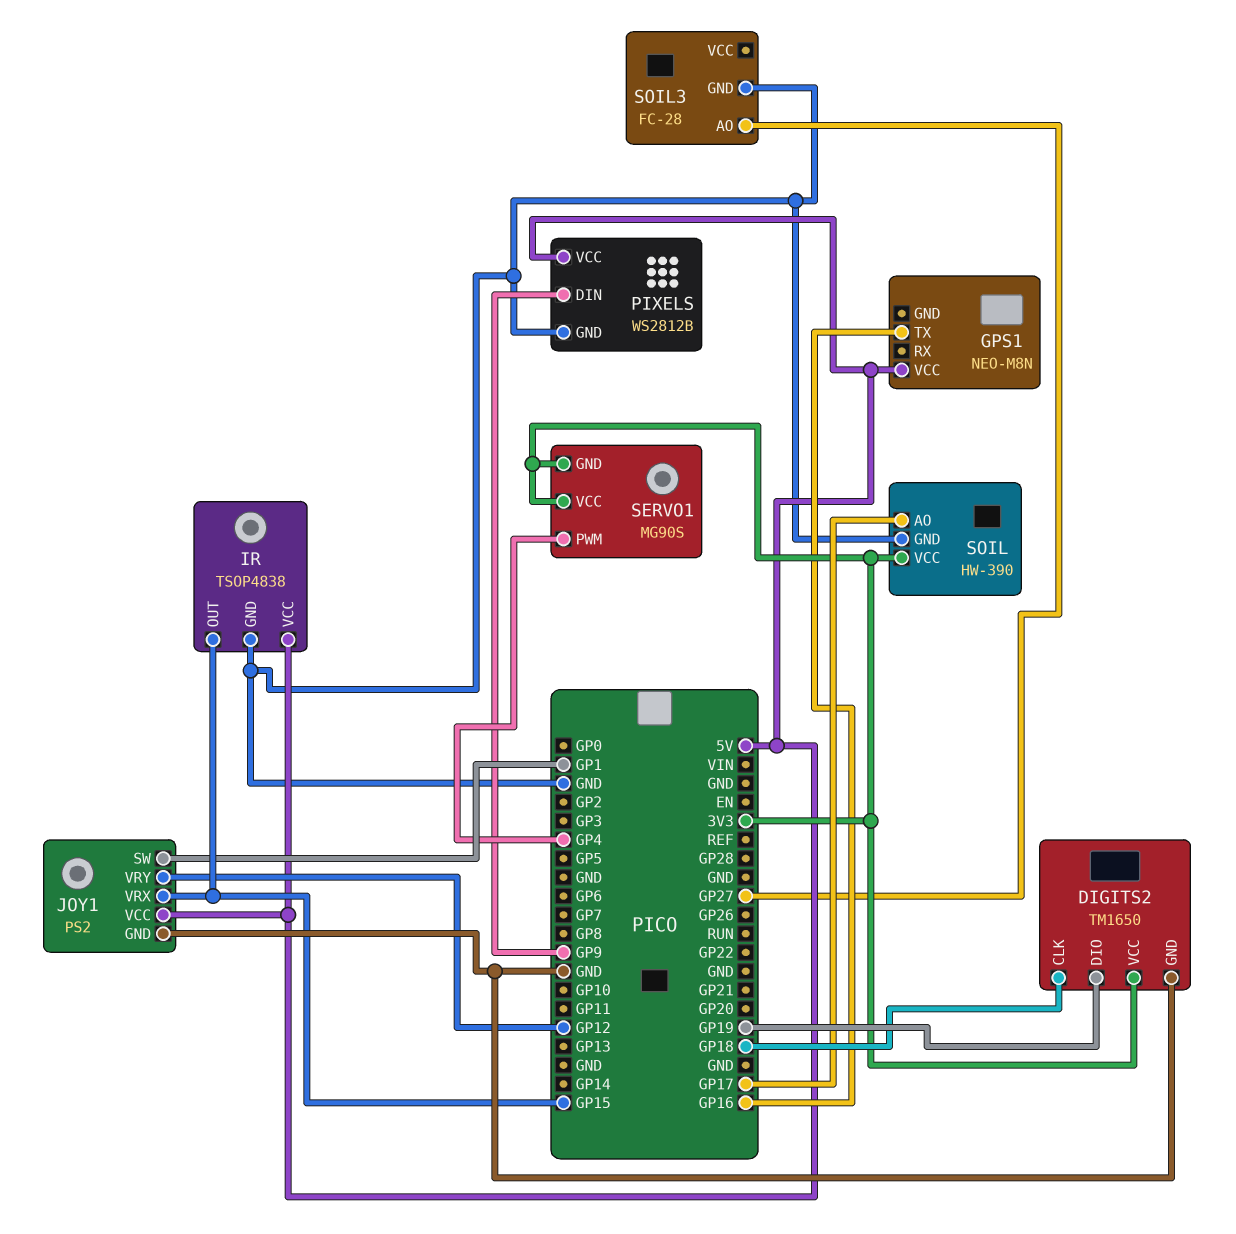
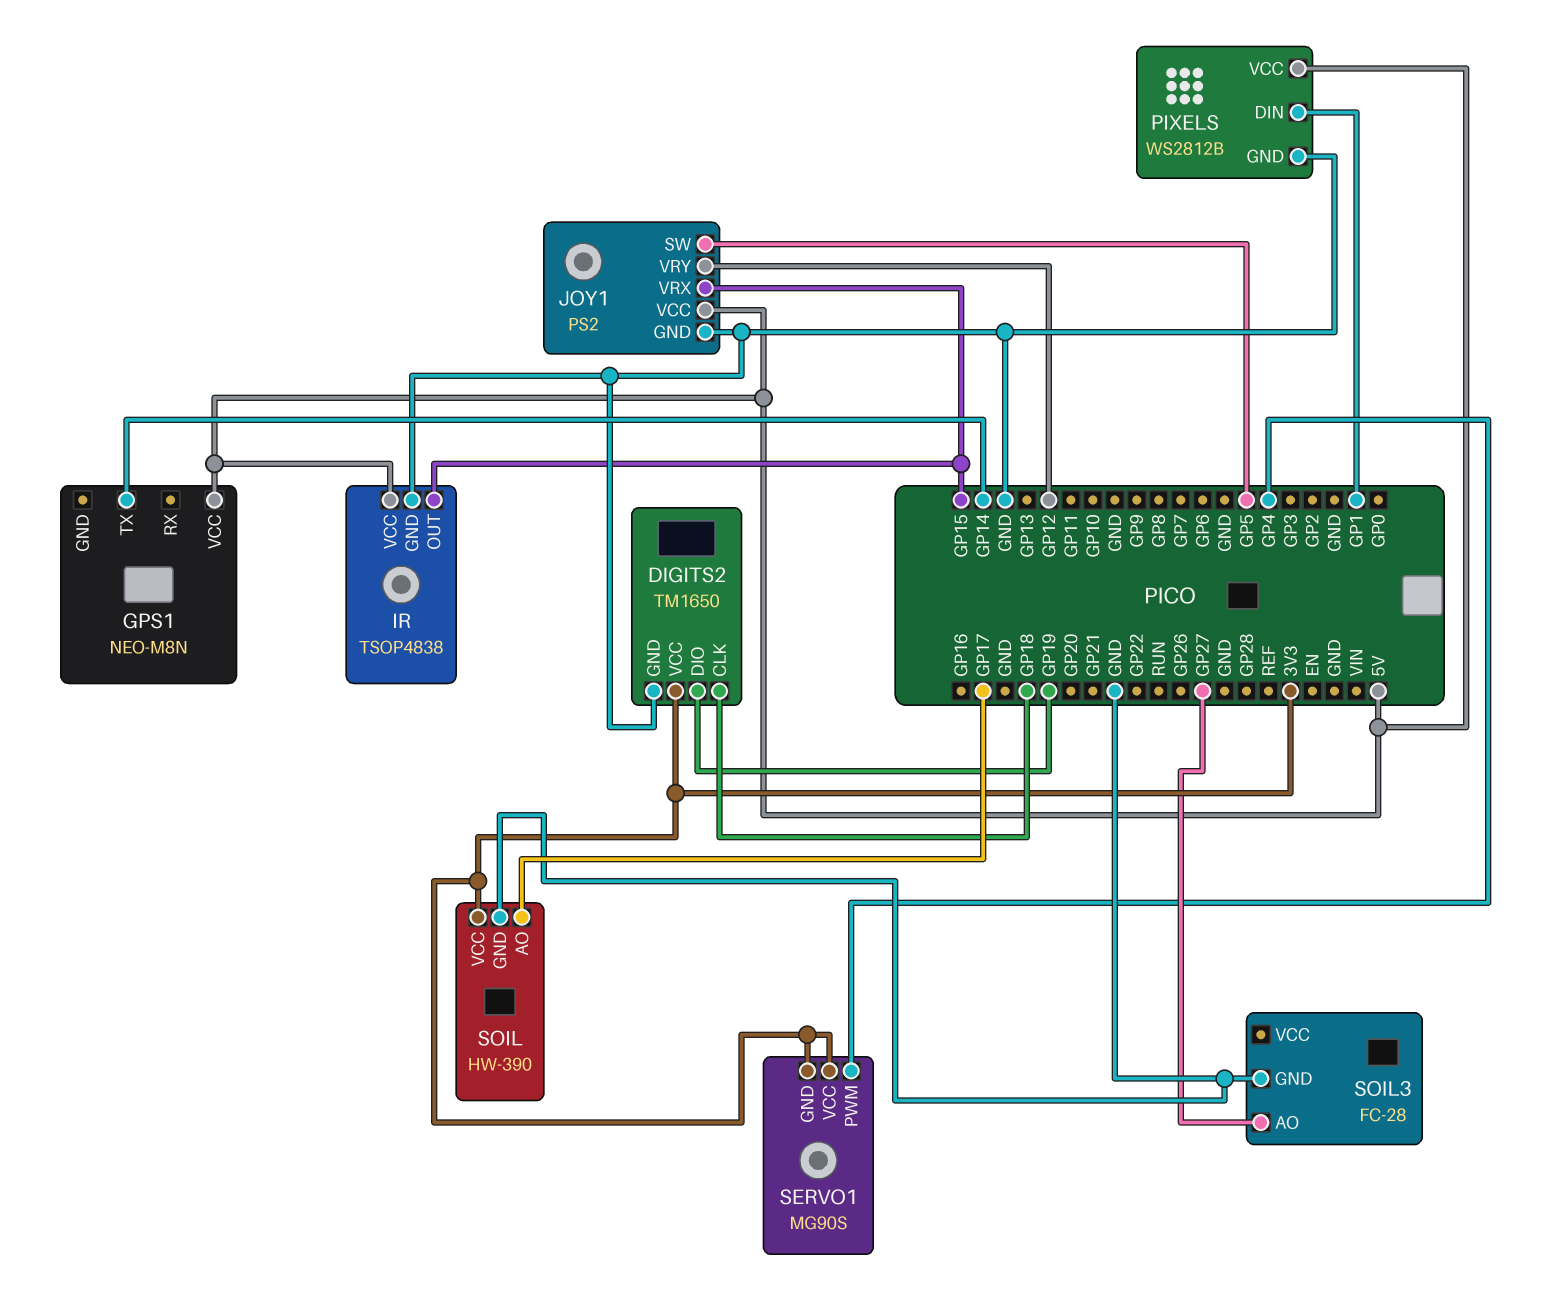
GPS1 pin TX: GP16 -> GP14
JOY1 pin SW: GP1 -> GP5
PIXELS pin DIN: GP9 -> GP1

